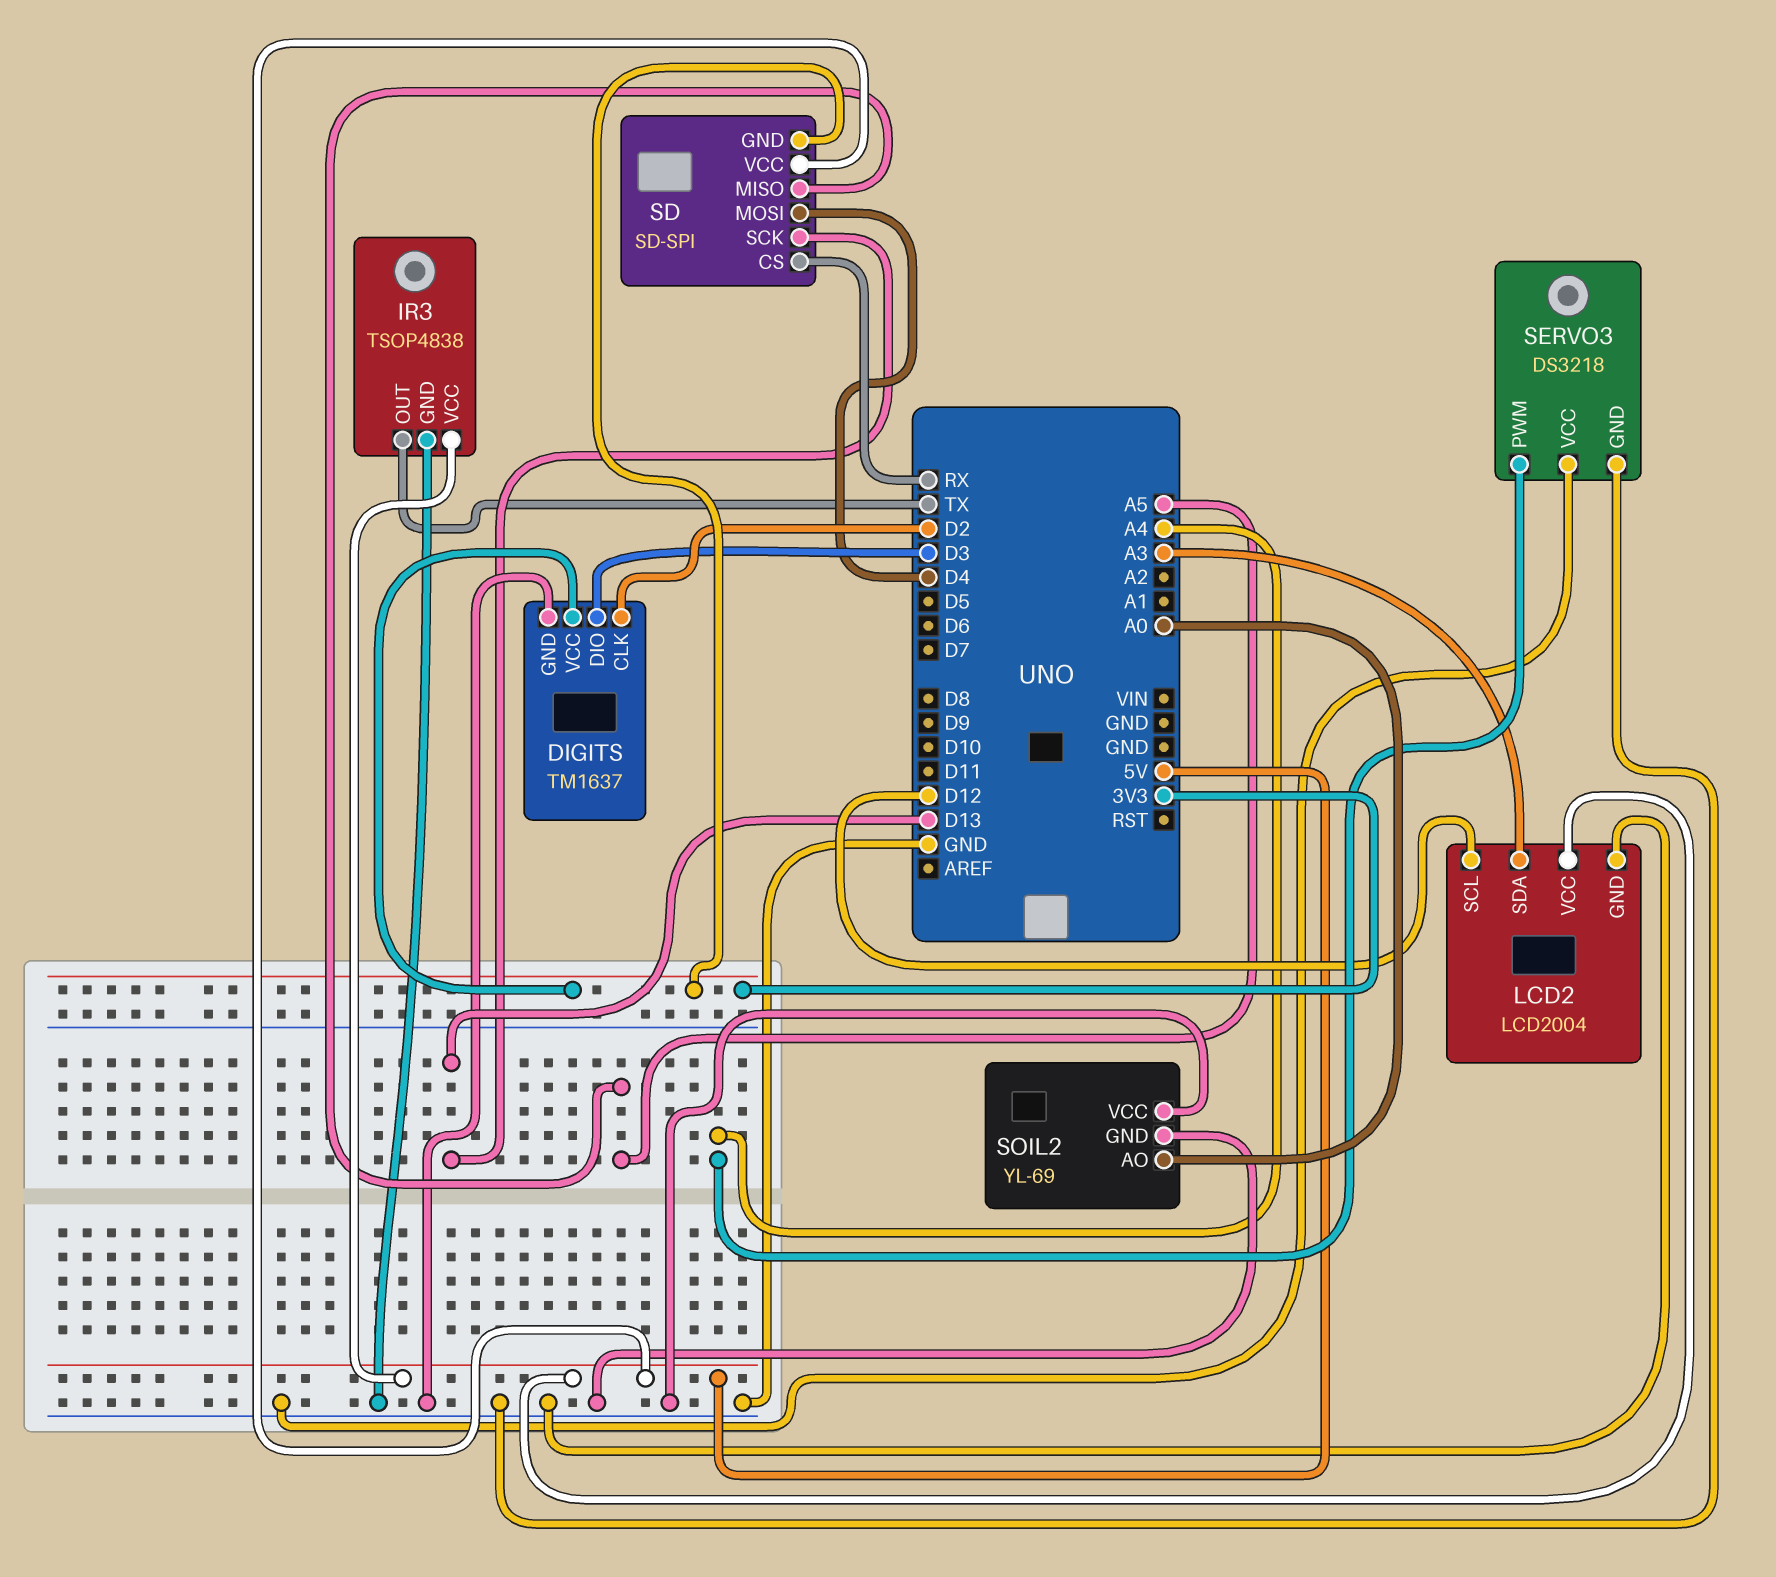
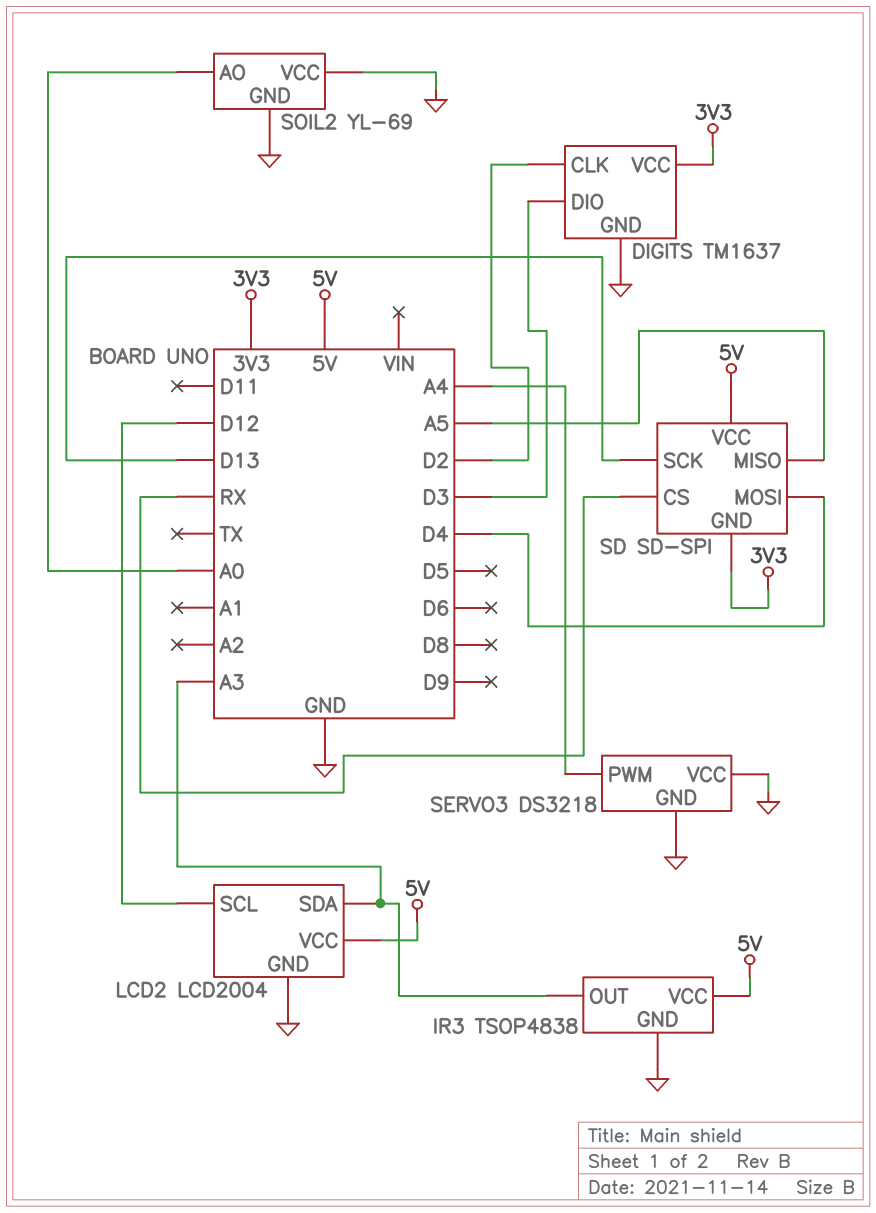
IR3 pin OUT: TX -> A3

